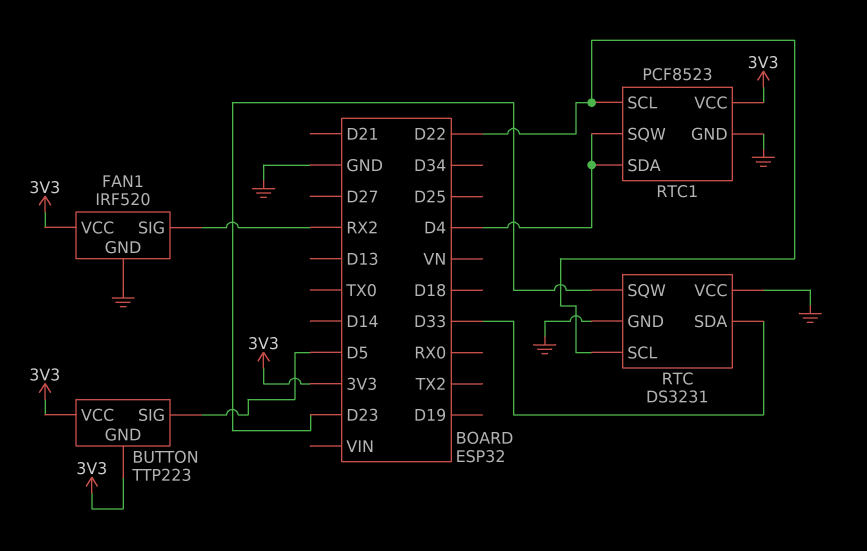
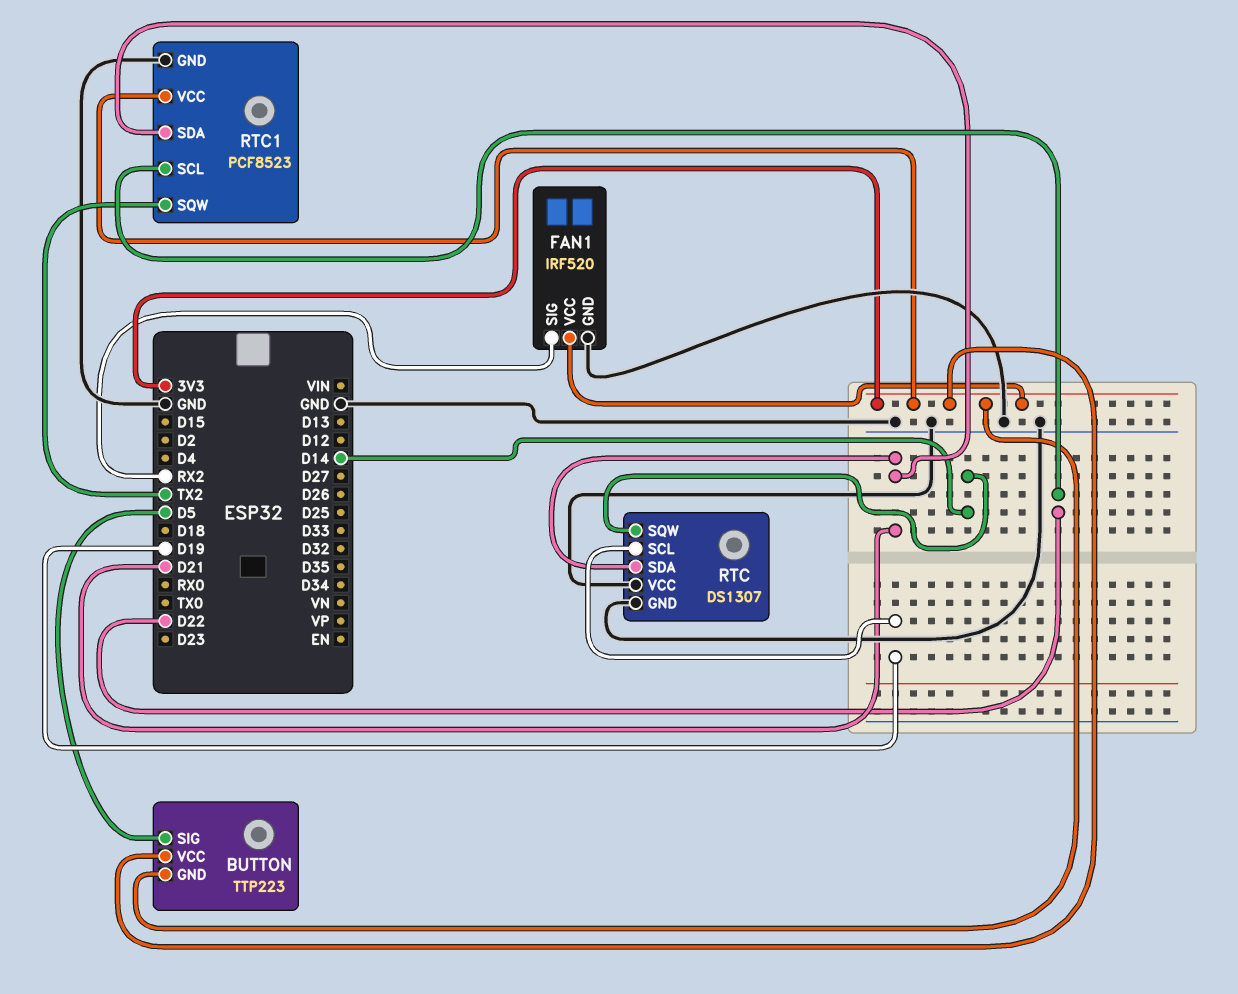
RTC: DS3231 -> DS1307
RTC pin SCL: D22 -> D19
RTC pin SDA: D33 -> D21
RTC pin SQW: D23 -> D14
RTC1 pin SDA: D4 -> D21
RTC1 pin SQW: D4 -> TX2

